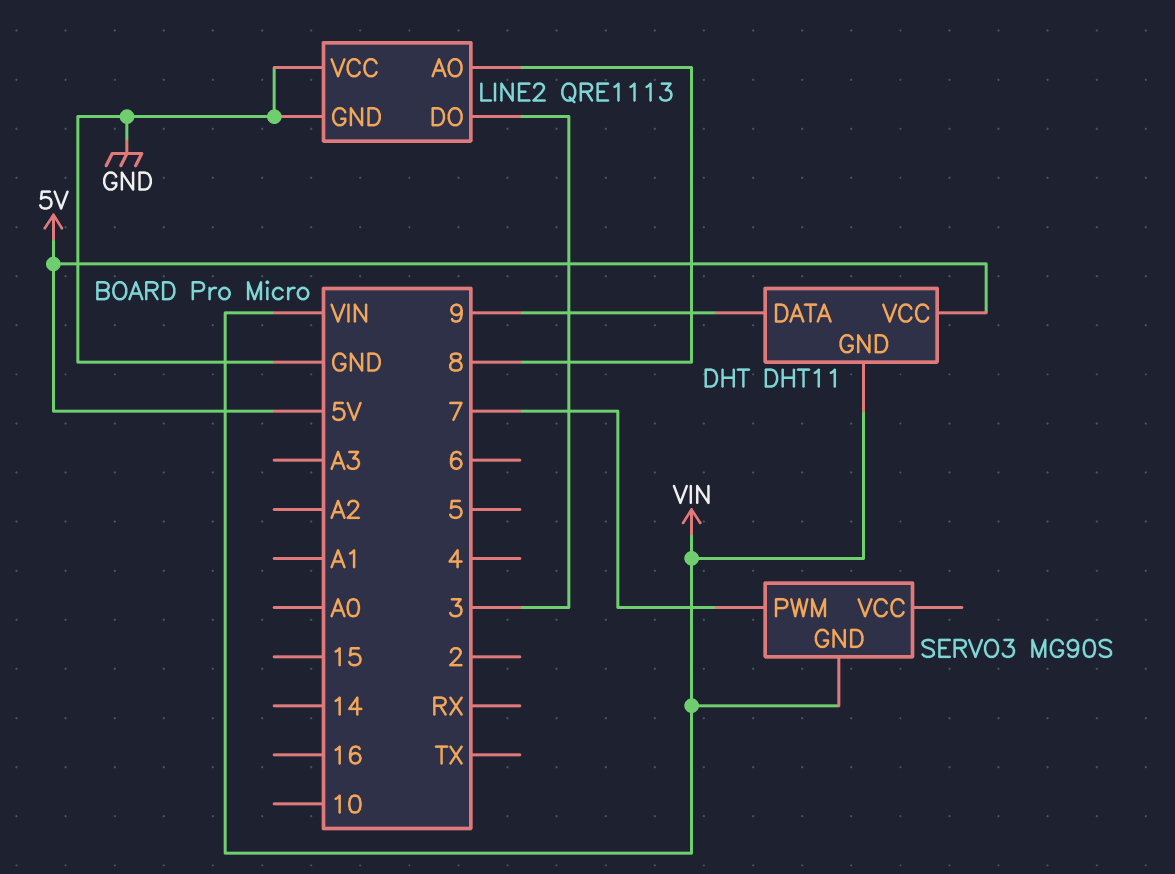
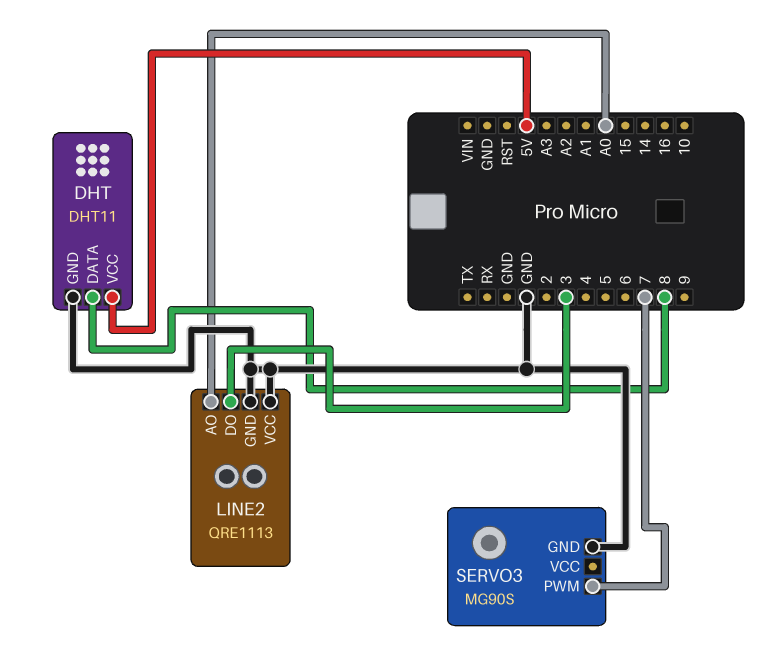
DHT pin DATA: 9 -> 8
DHT pin GND: VIN -> GND
LINE2 pin AO: 8 -> A0
SERVO3 pin GND: VIN -> GND

